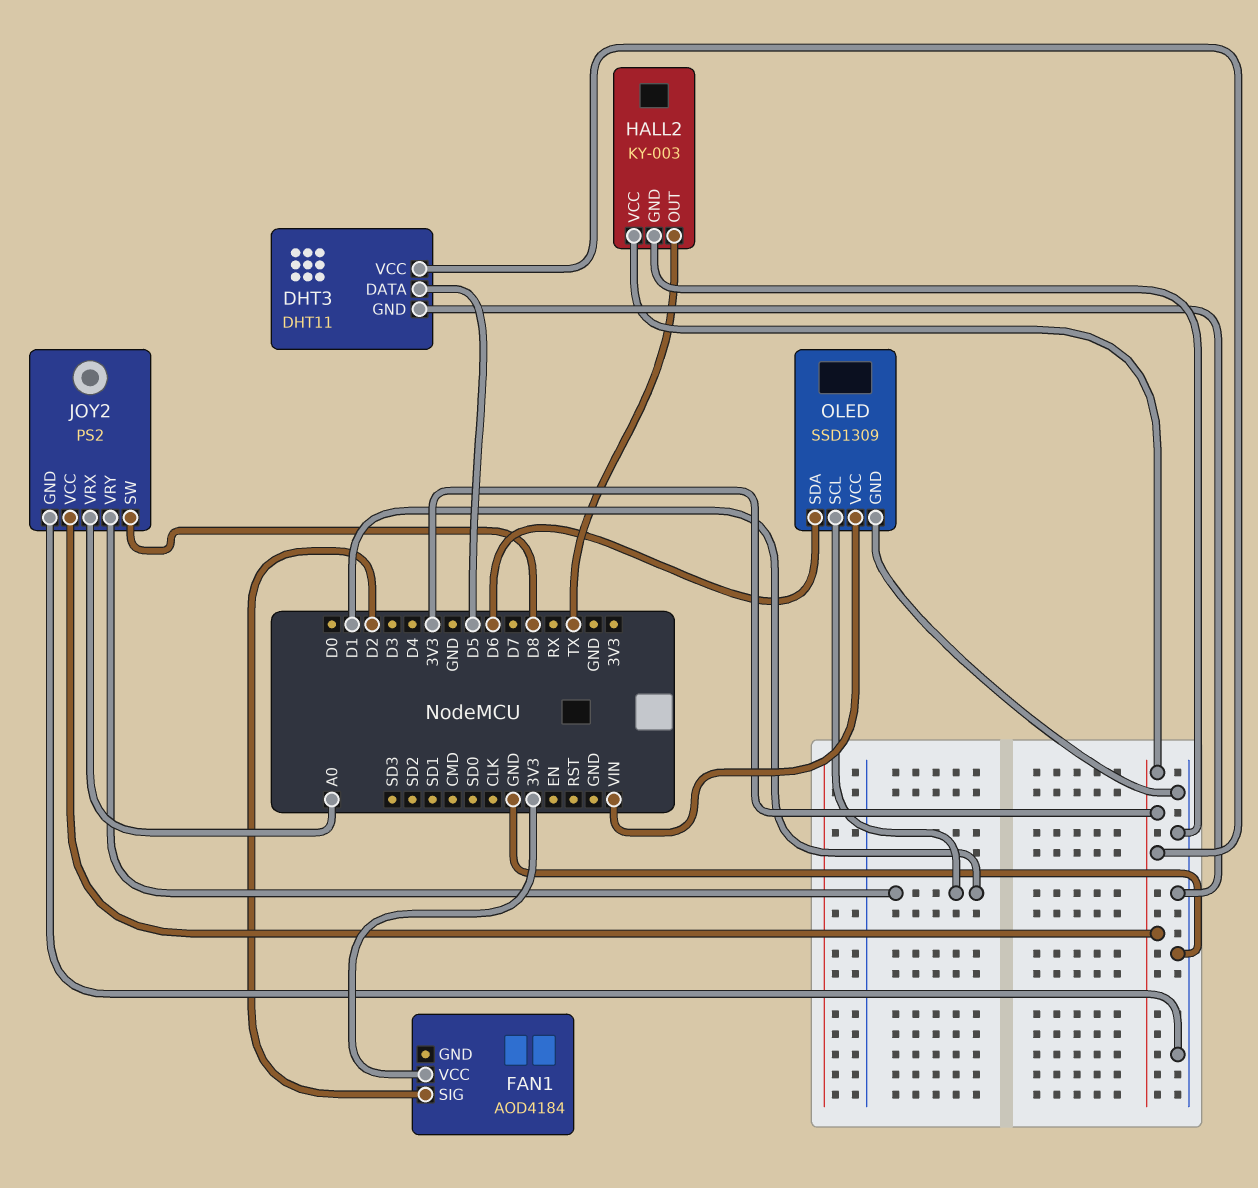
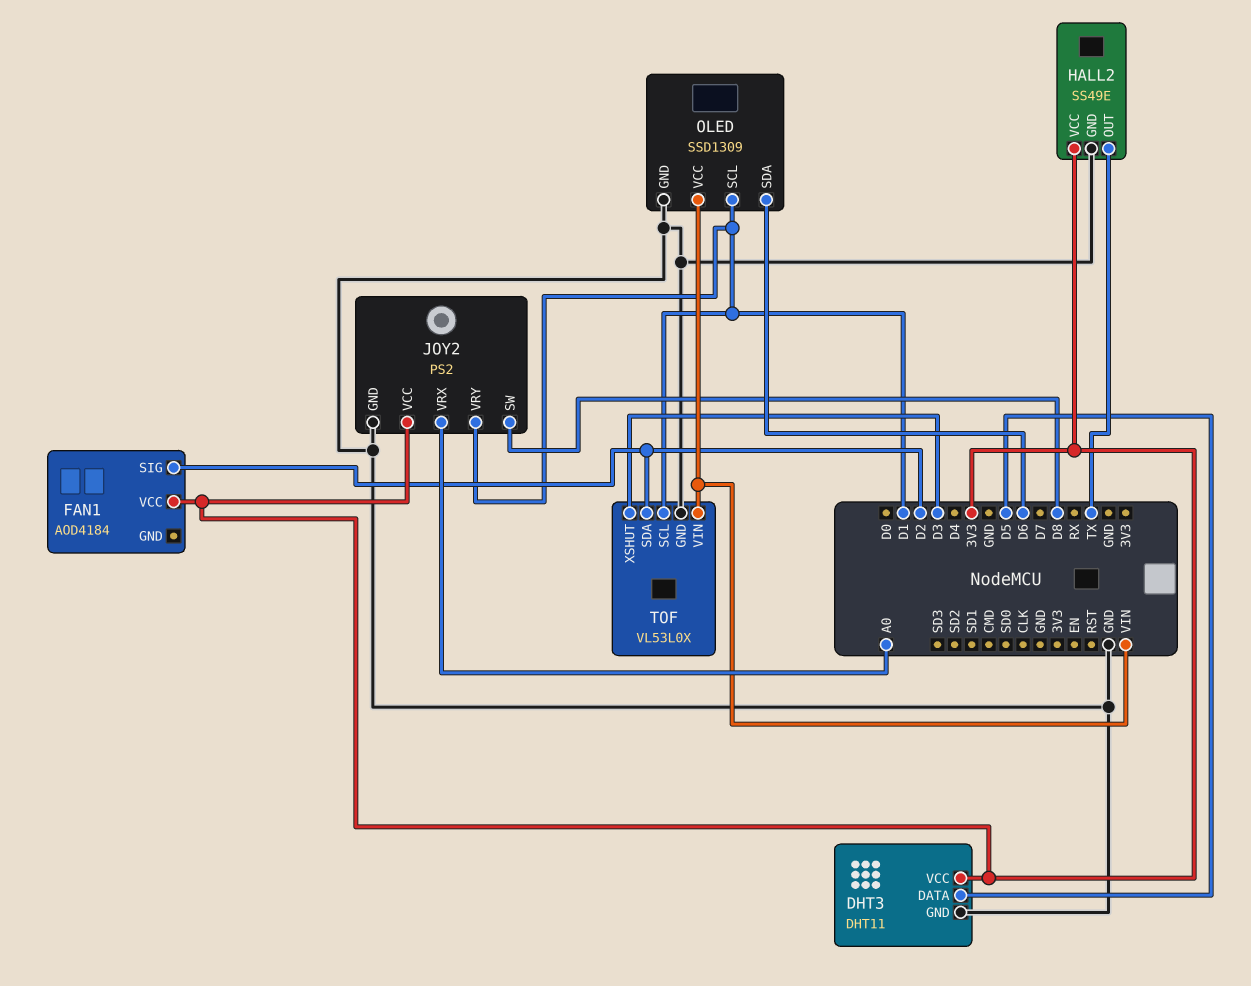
HALL2: KY-003 -> SS49E
TOF: none -> VL53L0X
TOF pin GND: none -> GND
TOF pin SCL: none -> D1
TOF pin SDA: none -> D2
TOF pin VIN: none -> VIN
TOF pin XSHUT: none -> D3

